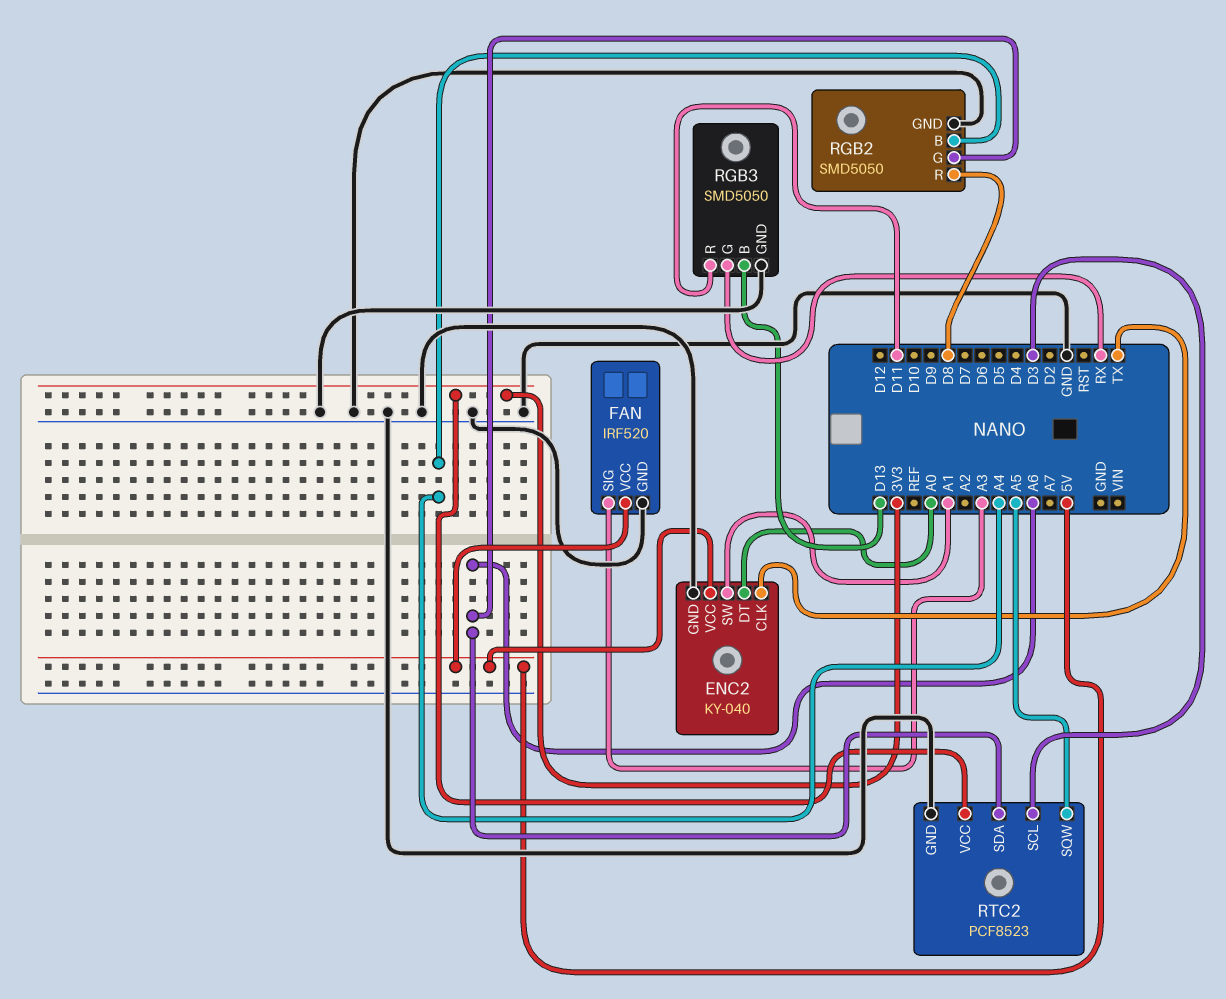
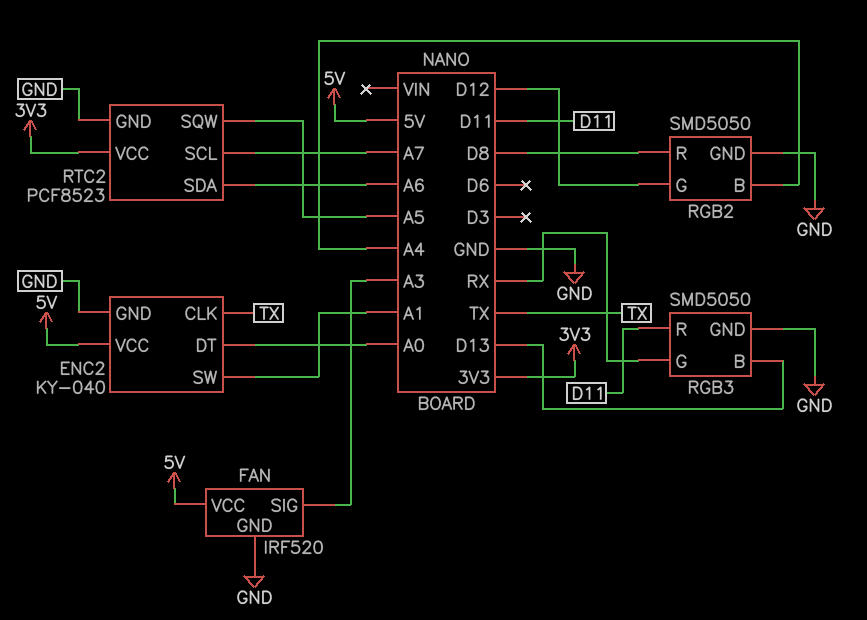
RGB2 pin G: A6 -> D12
RTC2 pin SCL: D3 -> A7

